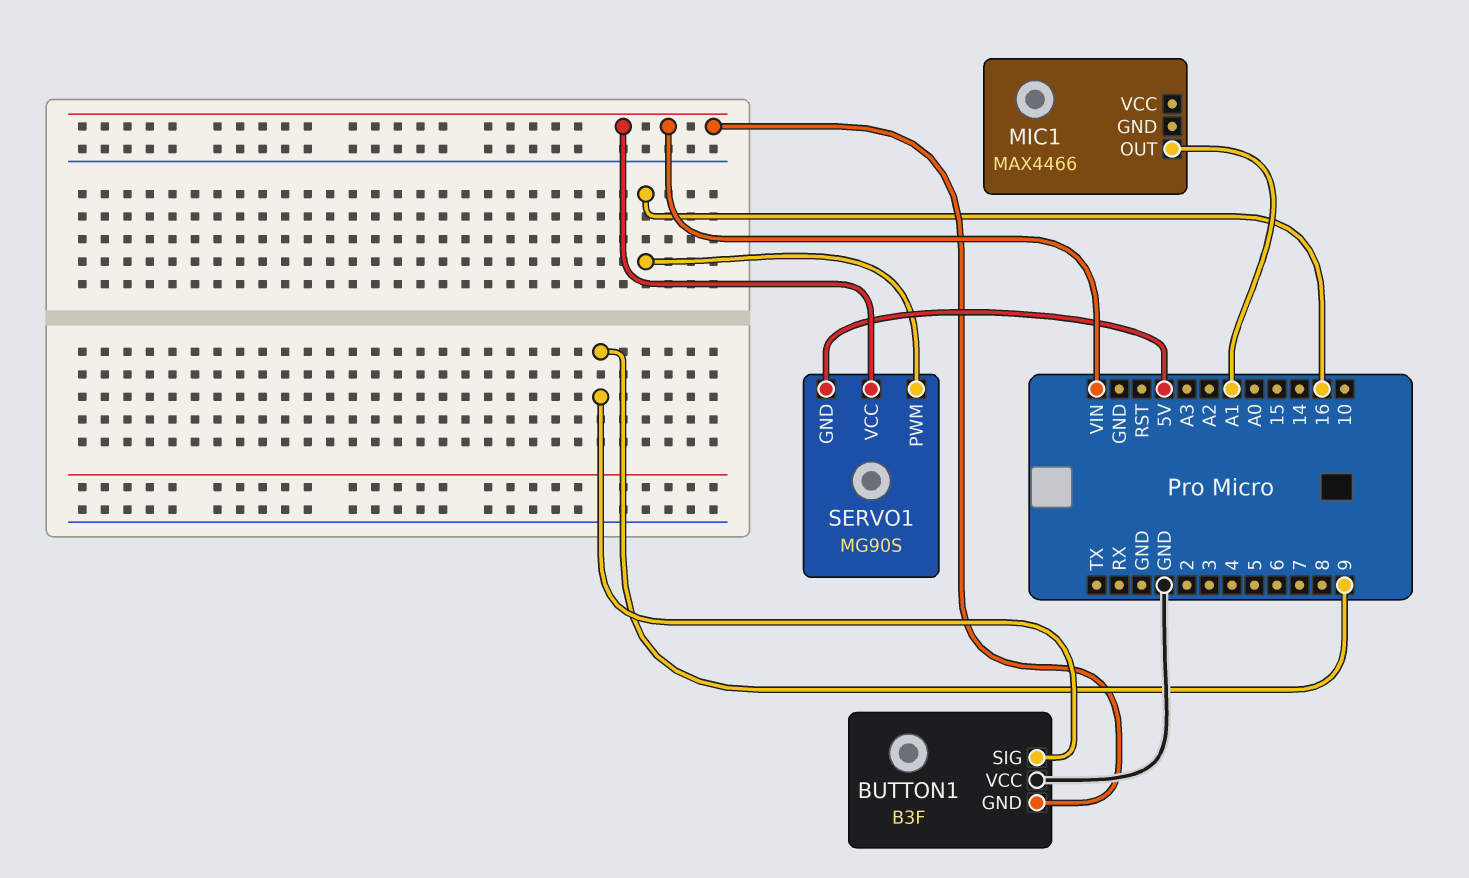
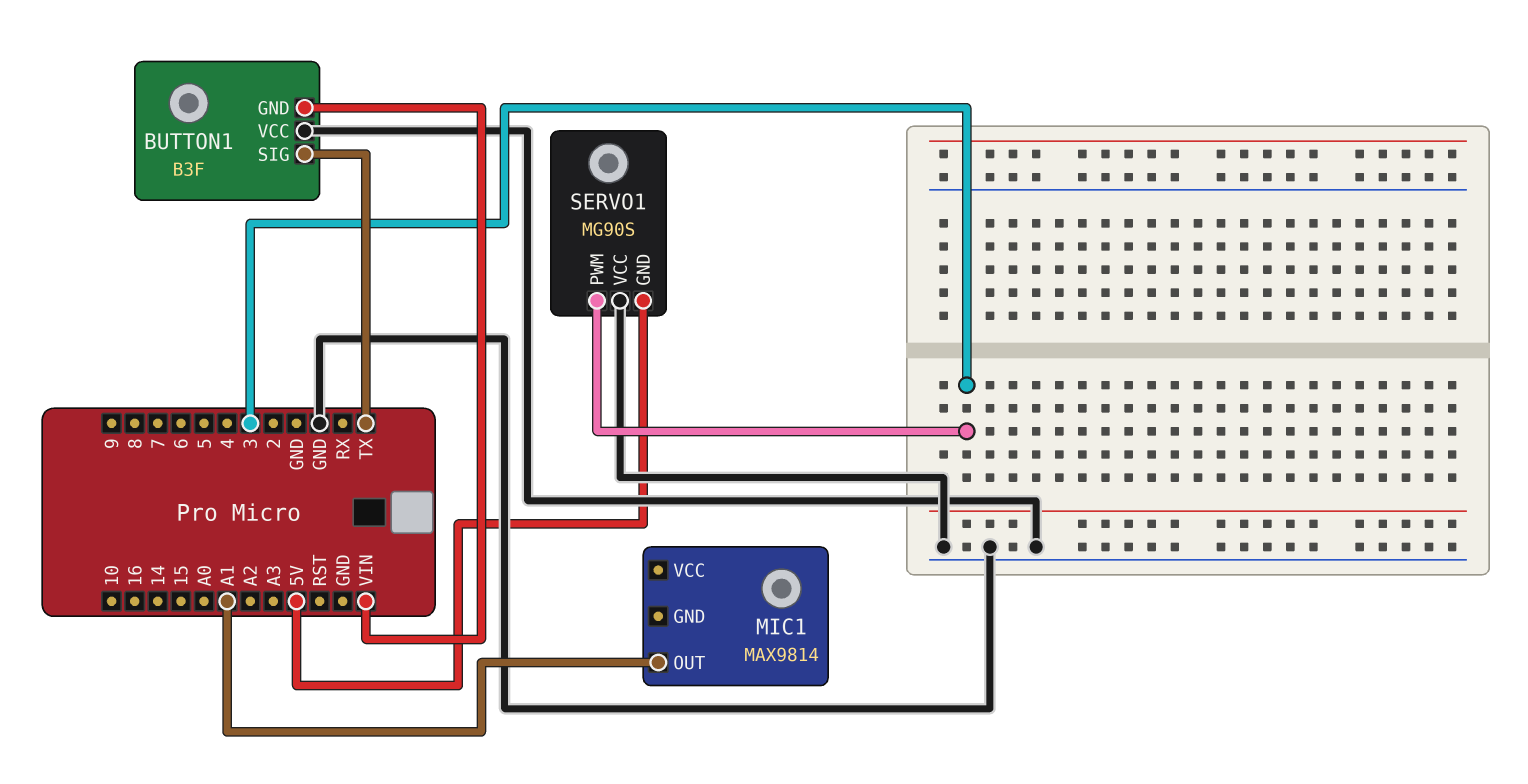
BUTTON1 pin SIG: 9 -> TX
MIC1: MAX4466 -> MAX9814
SERVO1 pin PWM: 16 -> 3
SERVO1 pin VCC: VIN -> GND

